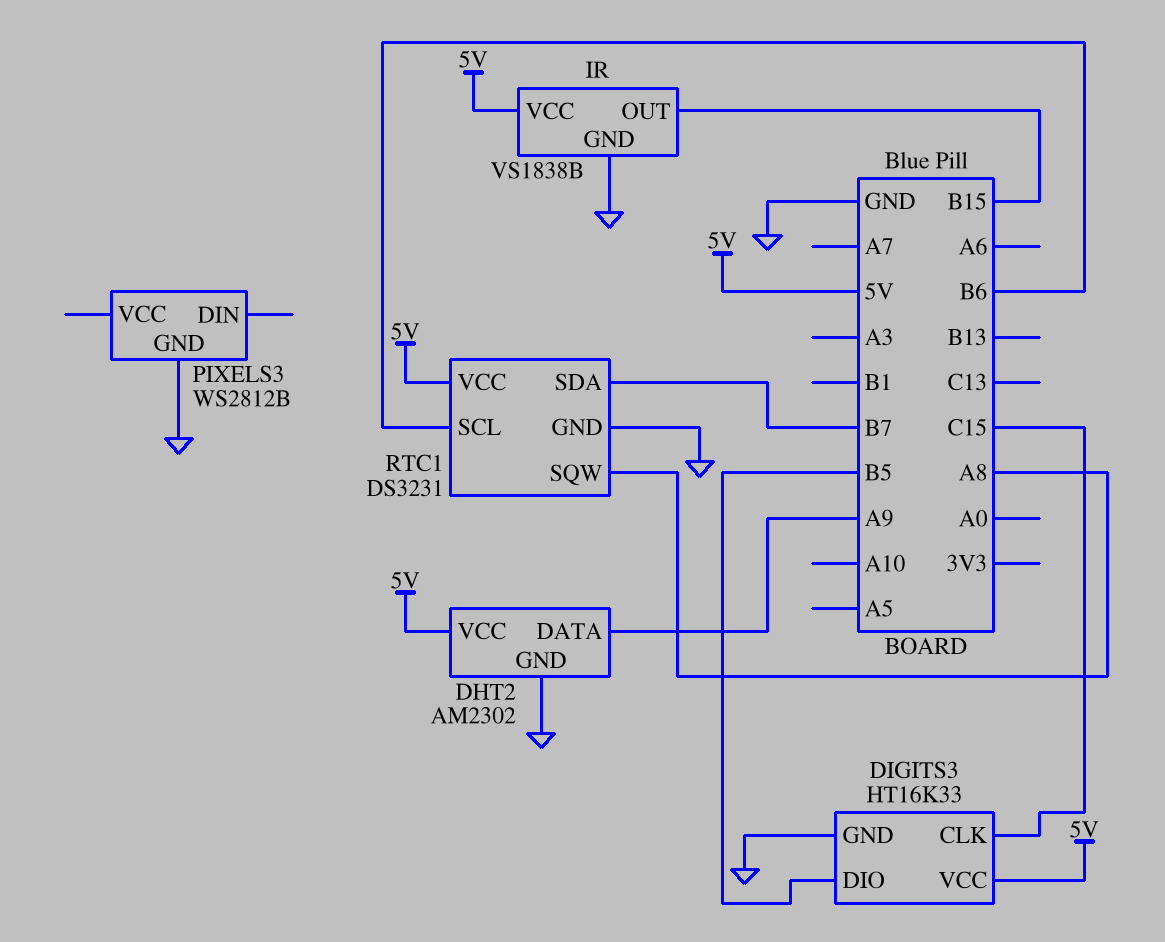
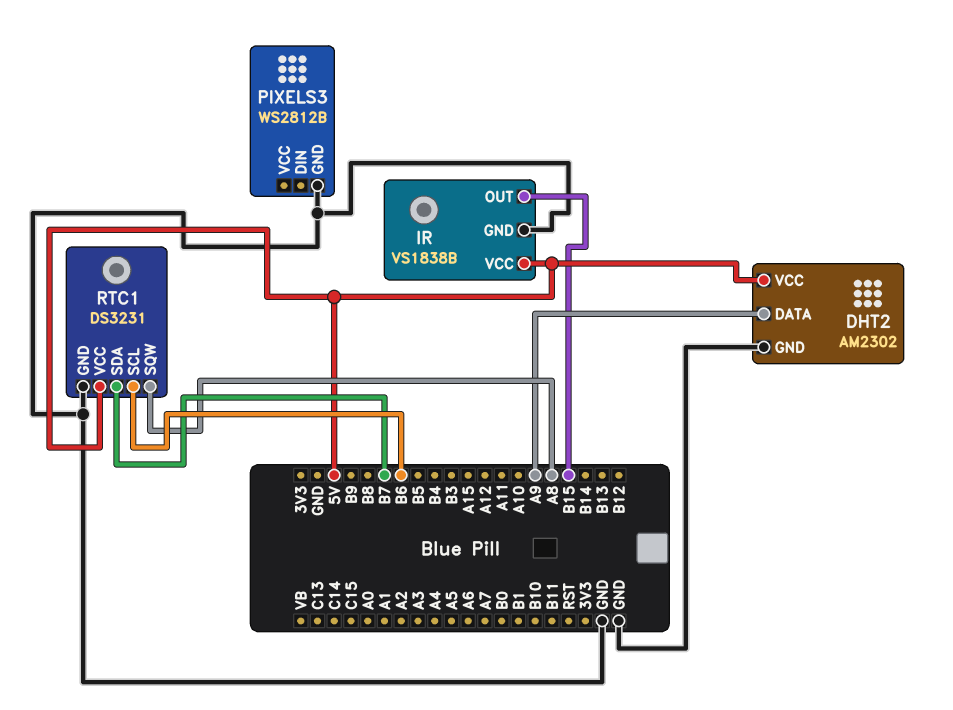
DIGITS3: HT16K33 -> none
DIGITS3 pin CLK: C15 -> none
DIGITS3 pin DIO: B5 -> none
DIGITS3 pin GND: GND -> none
DIGITS3 pin VCC: 5V -> none

